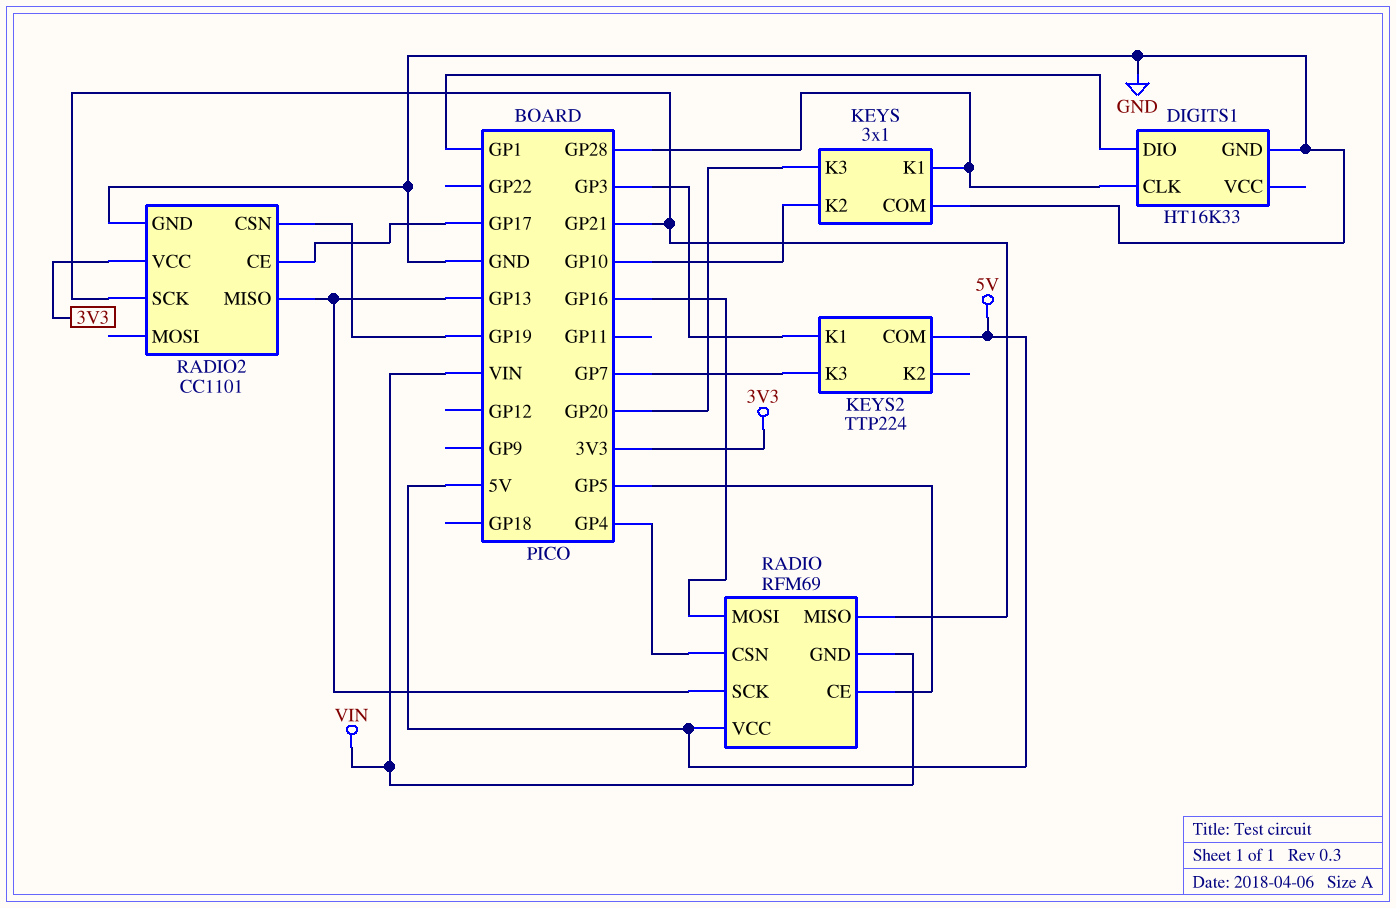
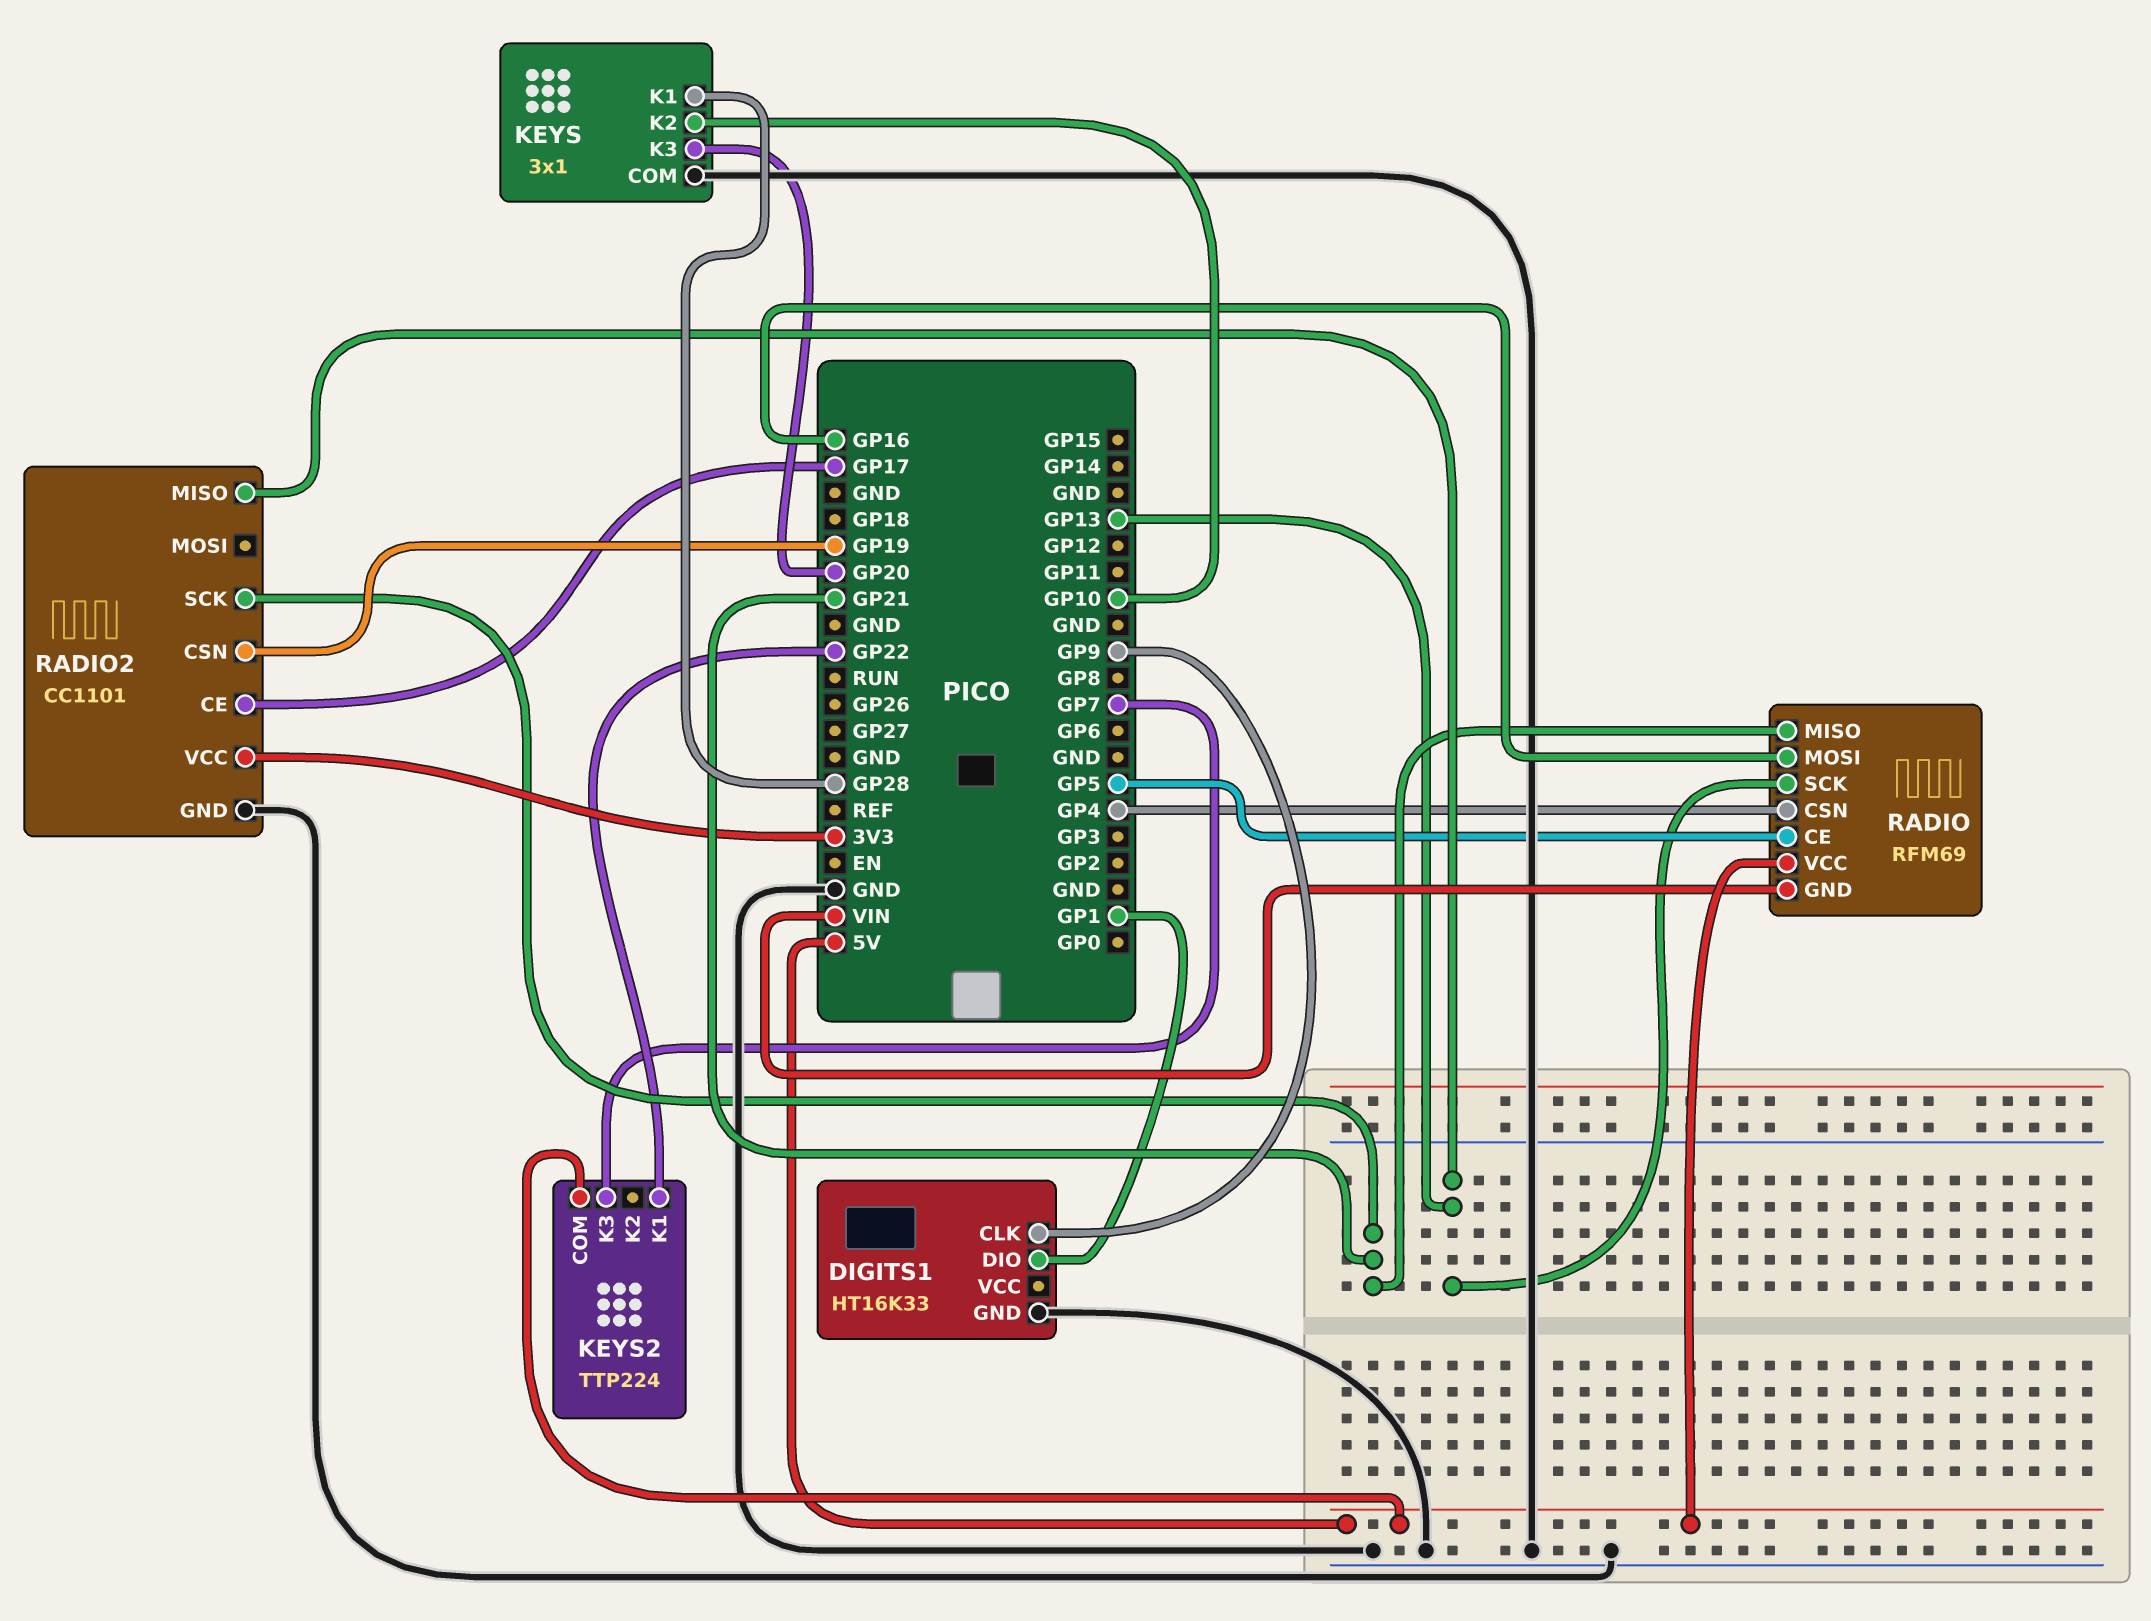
DIGITS1 pin CLK: GP28 -> GP9
KEYS2 pin K1: GP3 -> GP22

